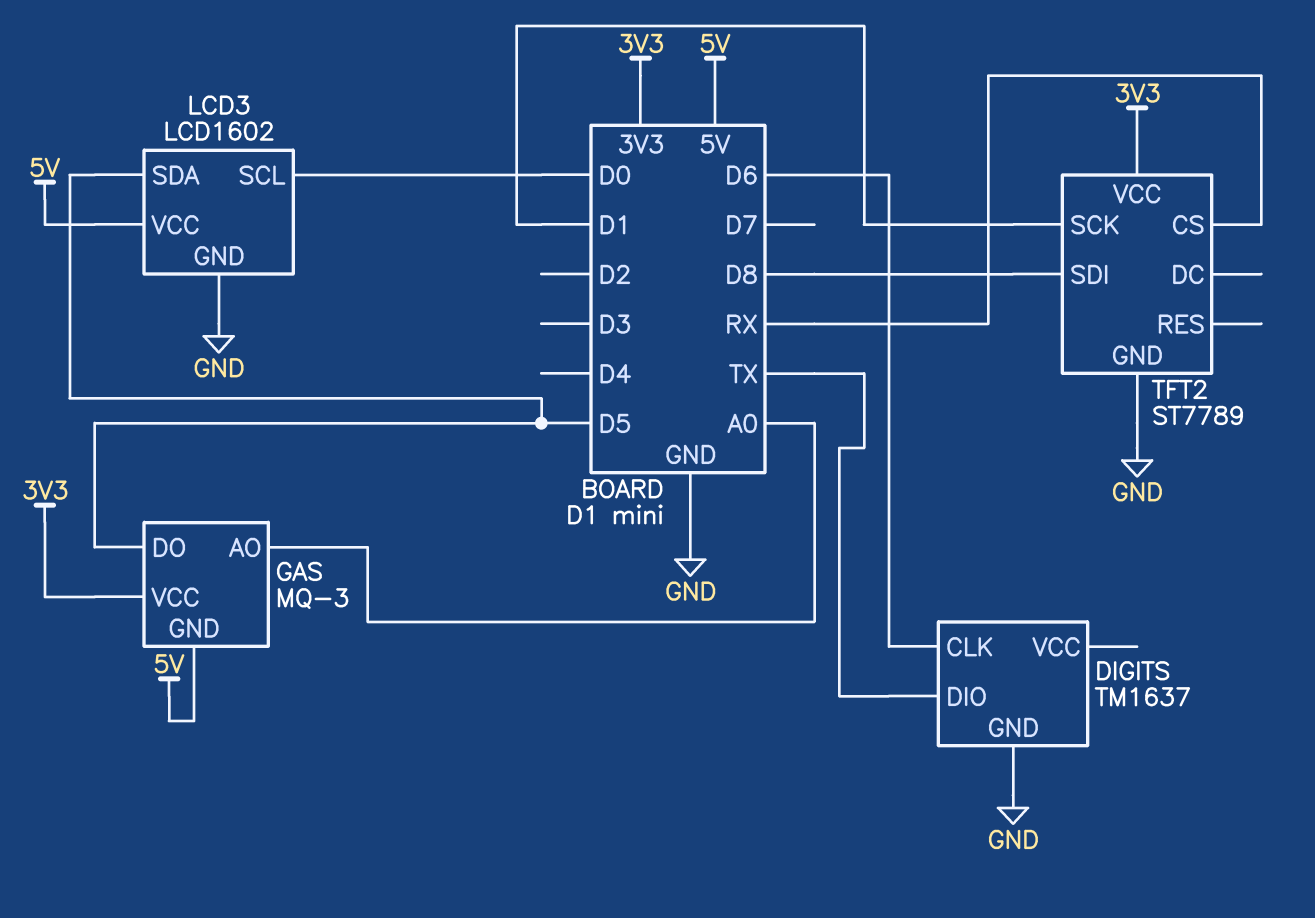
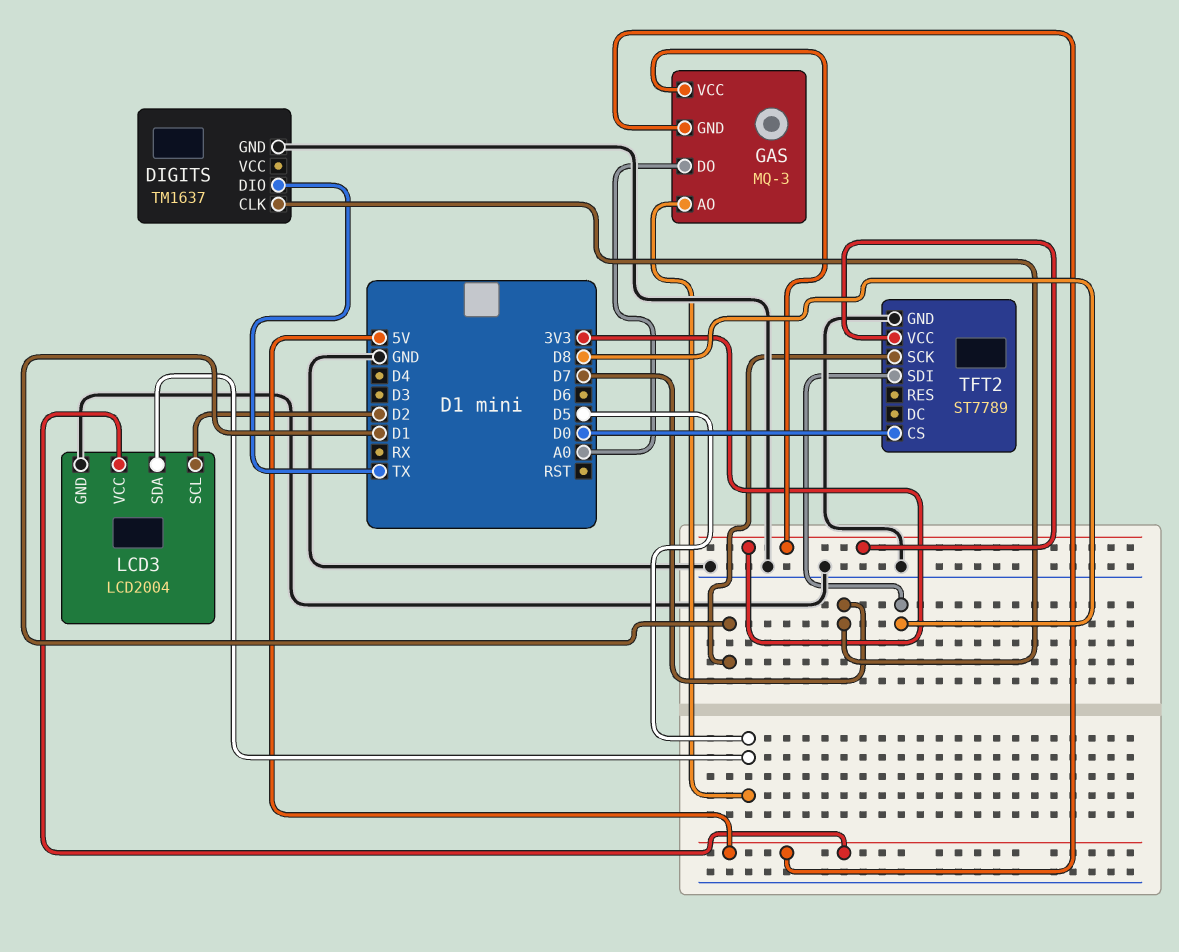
DIGITS pin CLK: D6 -> D7
GAS pin AO: A0 -> D5
GAS pin DO: D5 -> A0
LCD3: LCD1602 -> LCD2004
LCD3 pin SCL: D0 -> D2
TFT2 pin CS: RX -> D0

